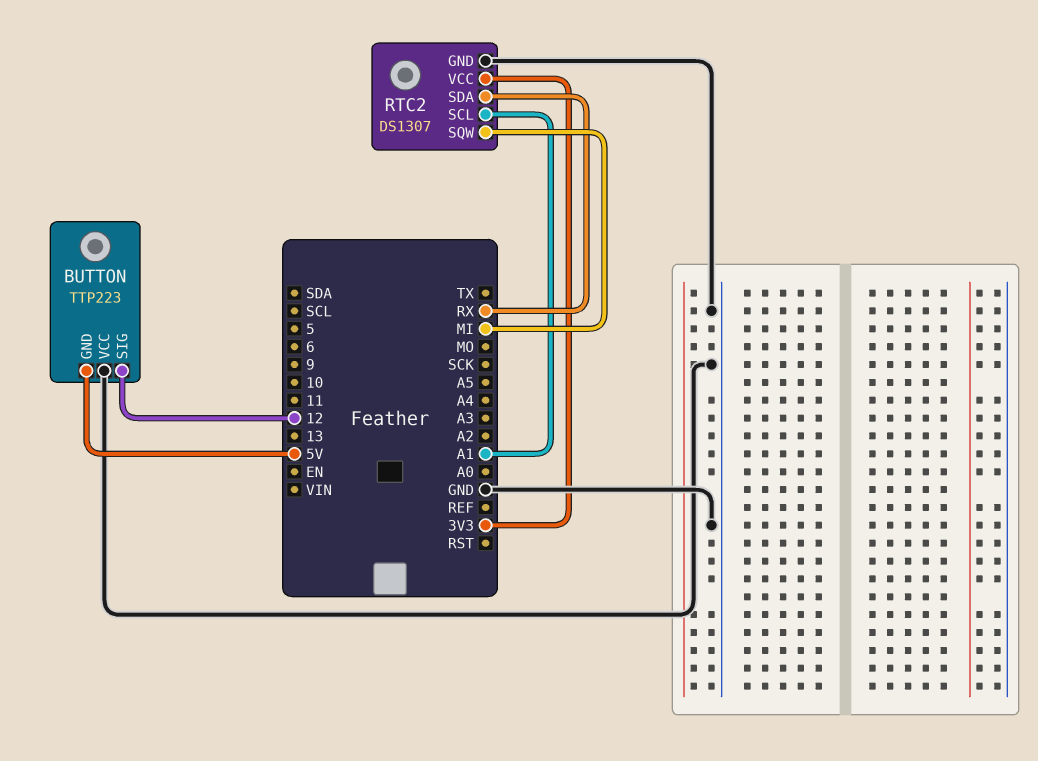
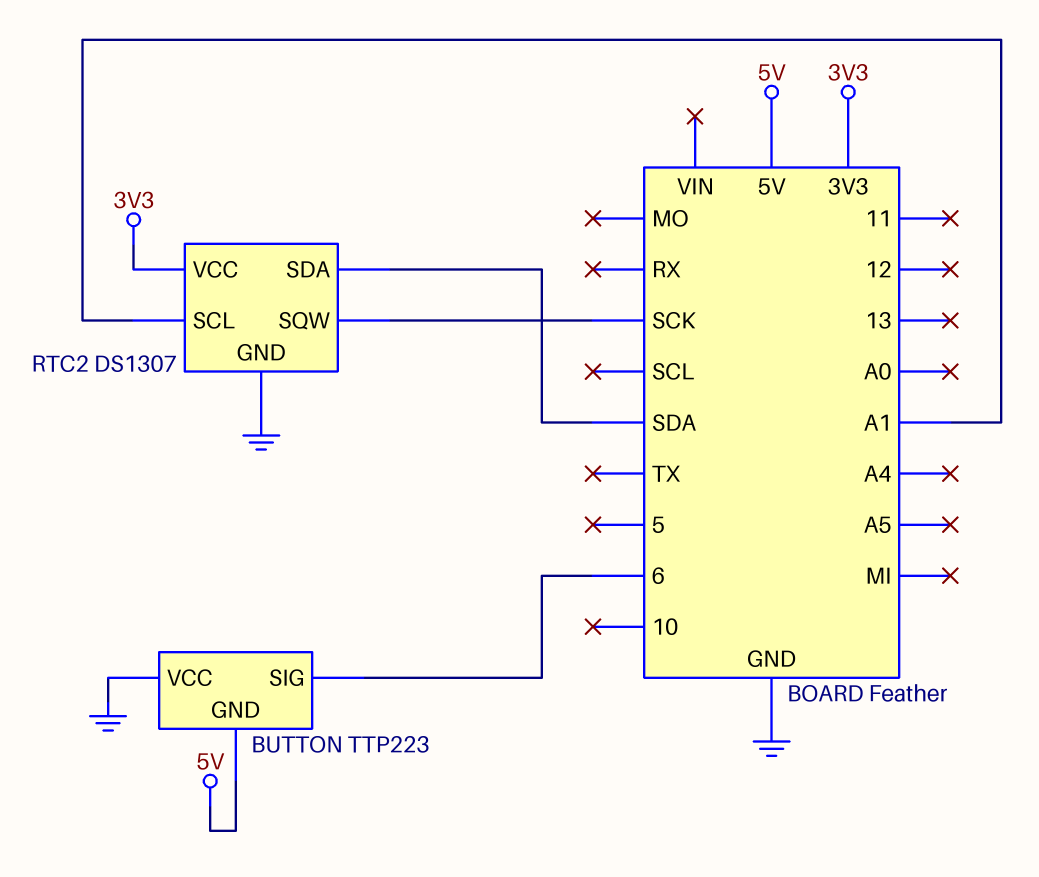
BUTTON pin SIG: 12 -> 6
RTC2 pin SDA: RX -> SDA
RTC2 pin SQW: MI -> SCK

